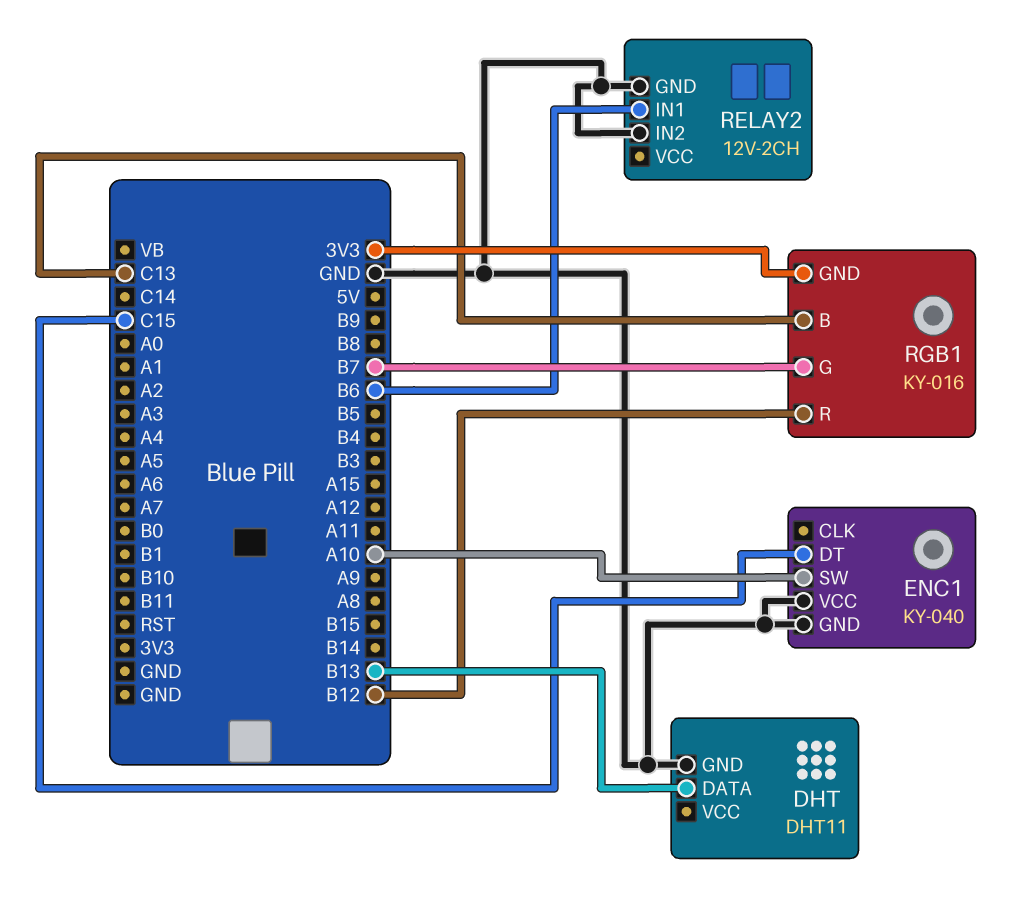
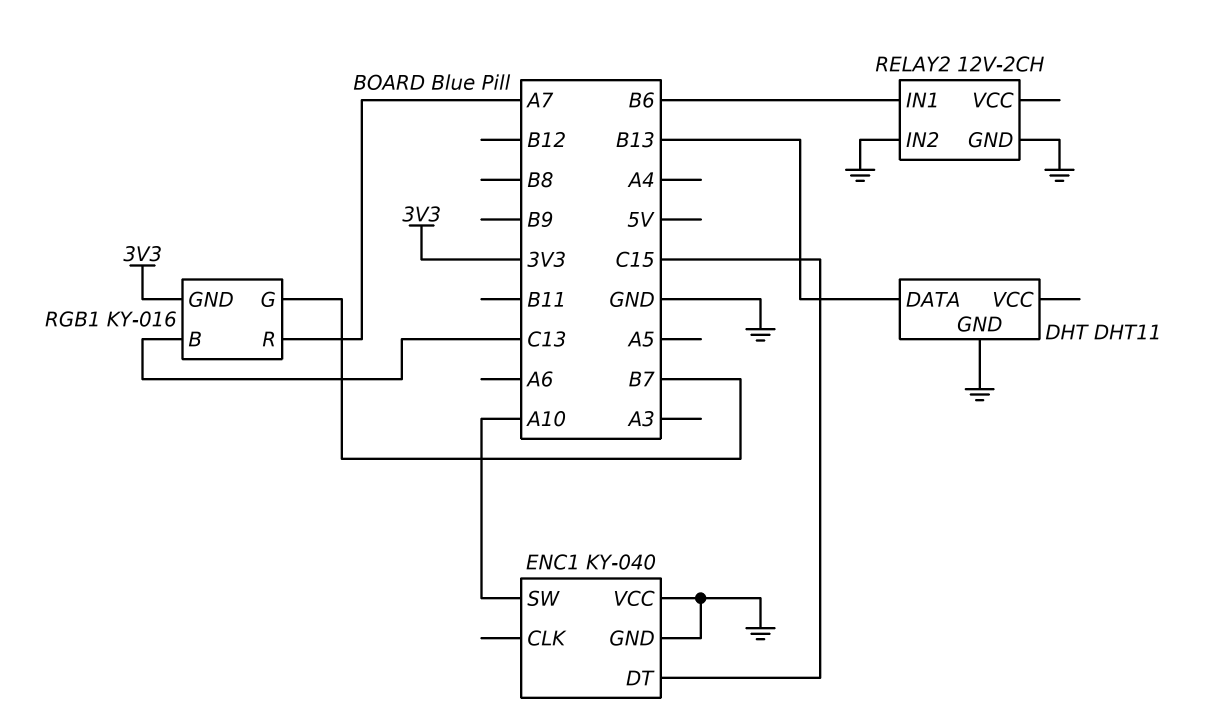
RGB1 pin R: B12 -> A7

